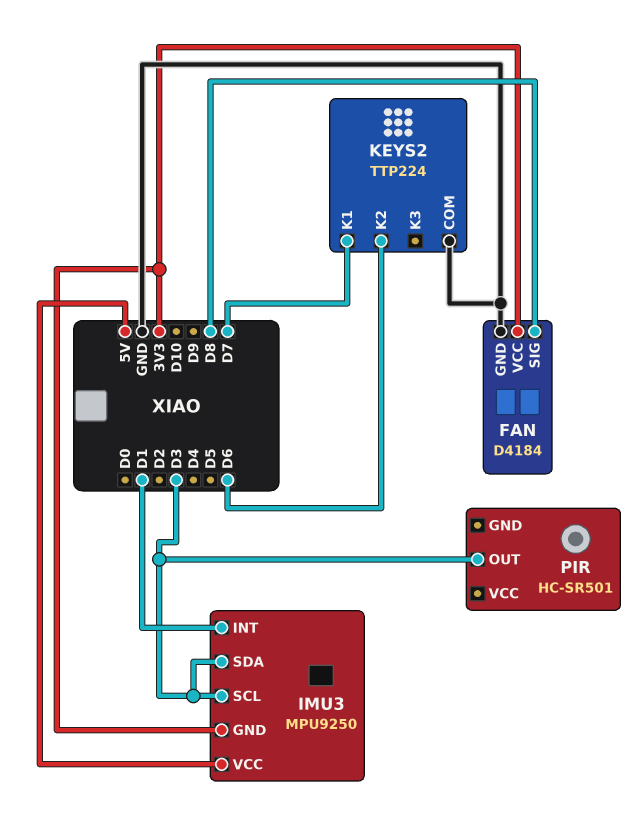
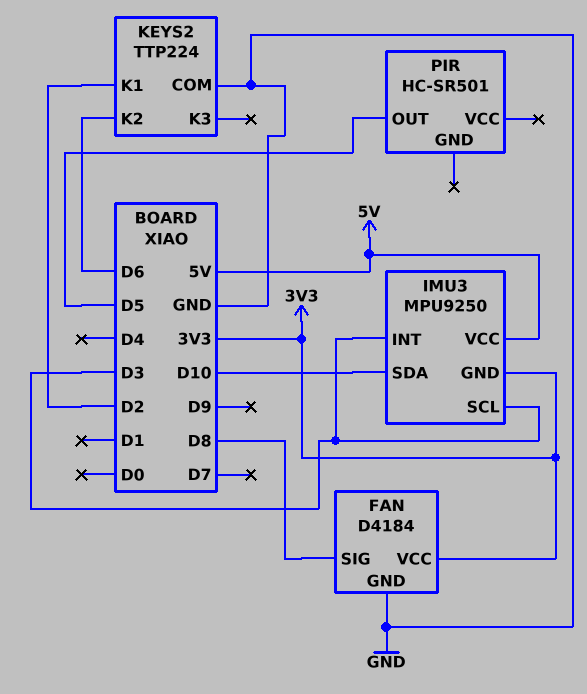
IMU3 pin INT: D1 -> D3
IMU3 pin SDA: D3 -> D10
KEYS2 pin K1: D7 -> D2
PIR pin OUT: D3 -> D5

